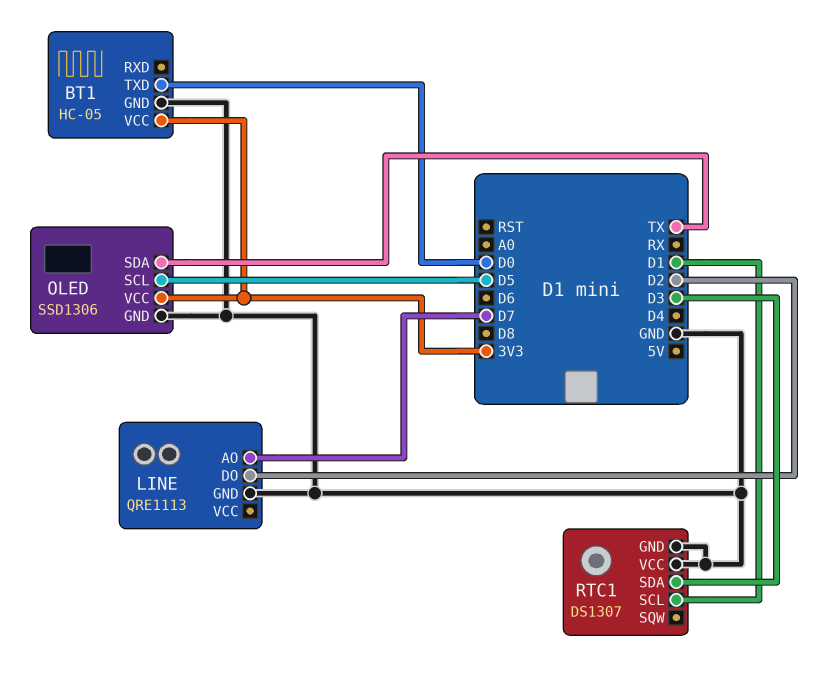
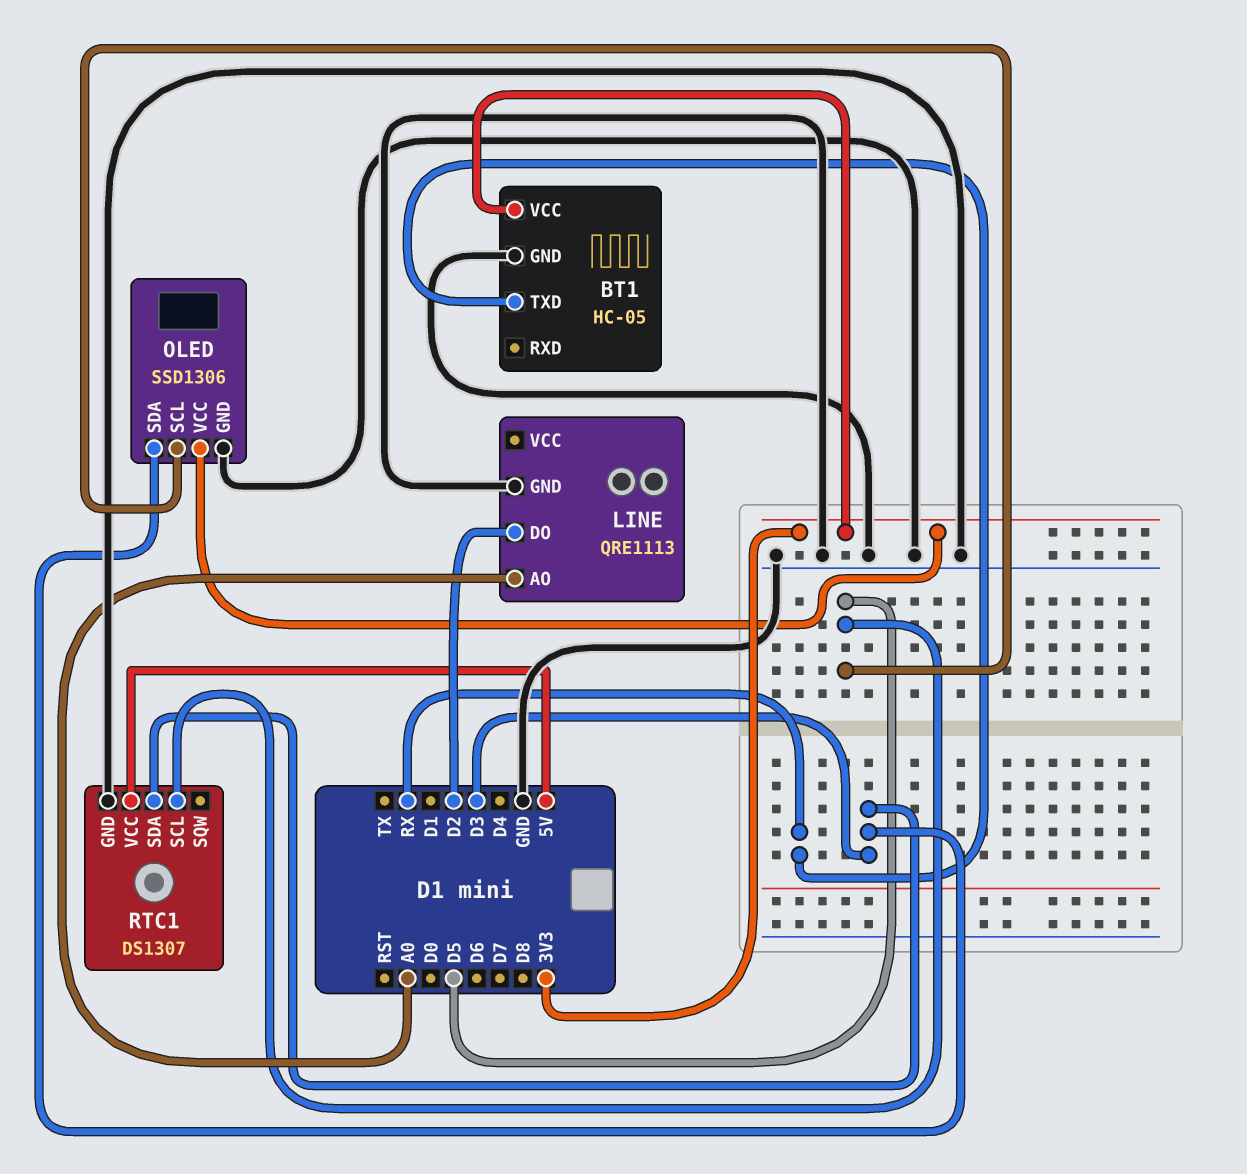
BT1 pin TXD: D0 -> RX
LINE pin AO: D7 -> A0
OLED pin SDA: TX -> D3
RTC1 pin SCL: D1 -> D5
RTC1 pin VCC: GND -> 5V

